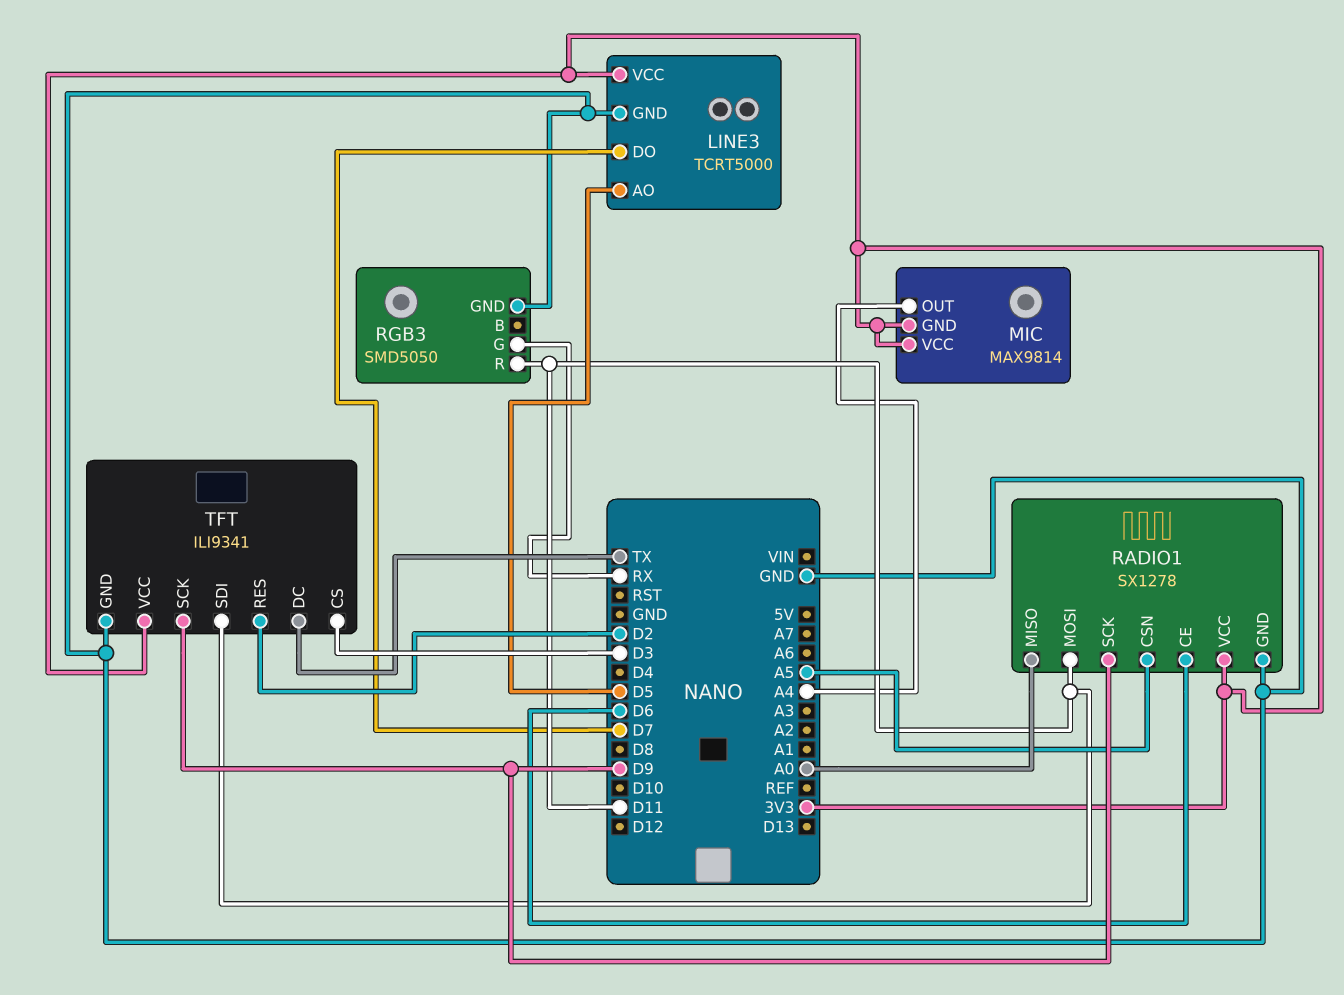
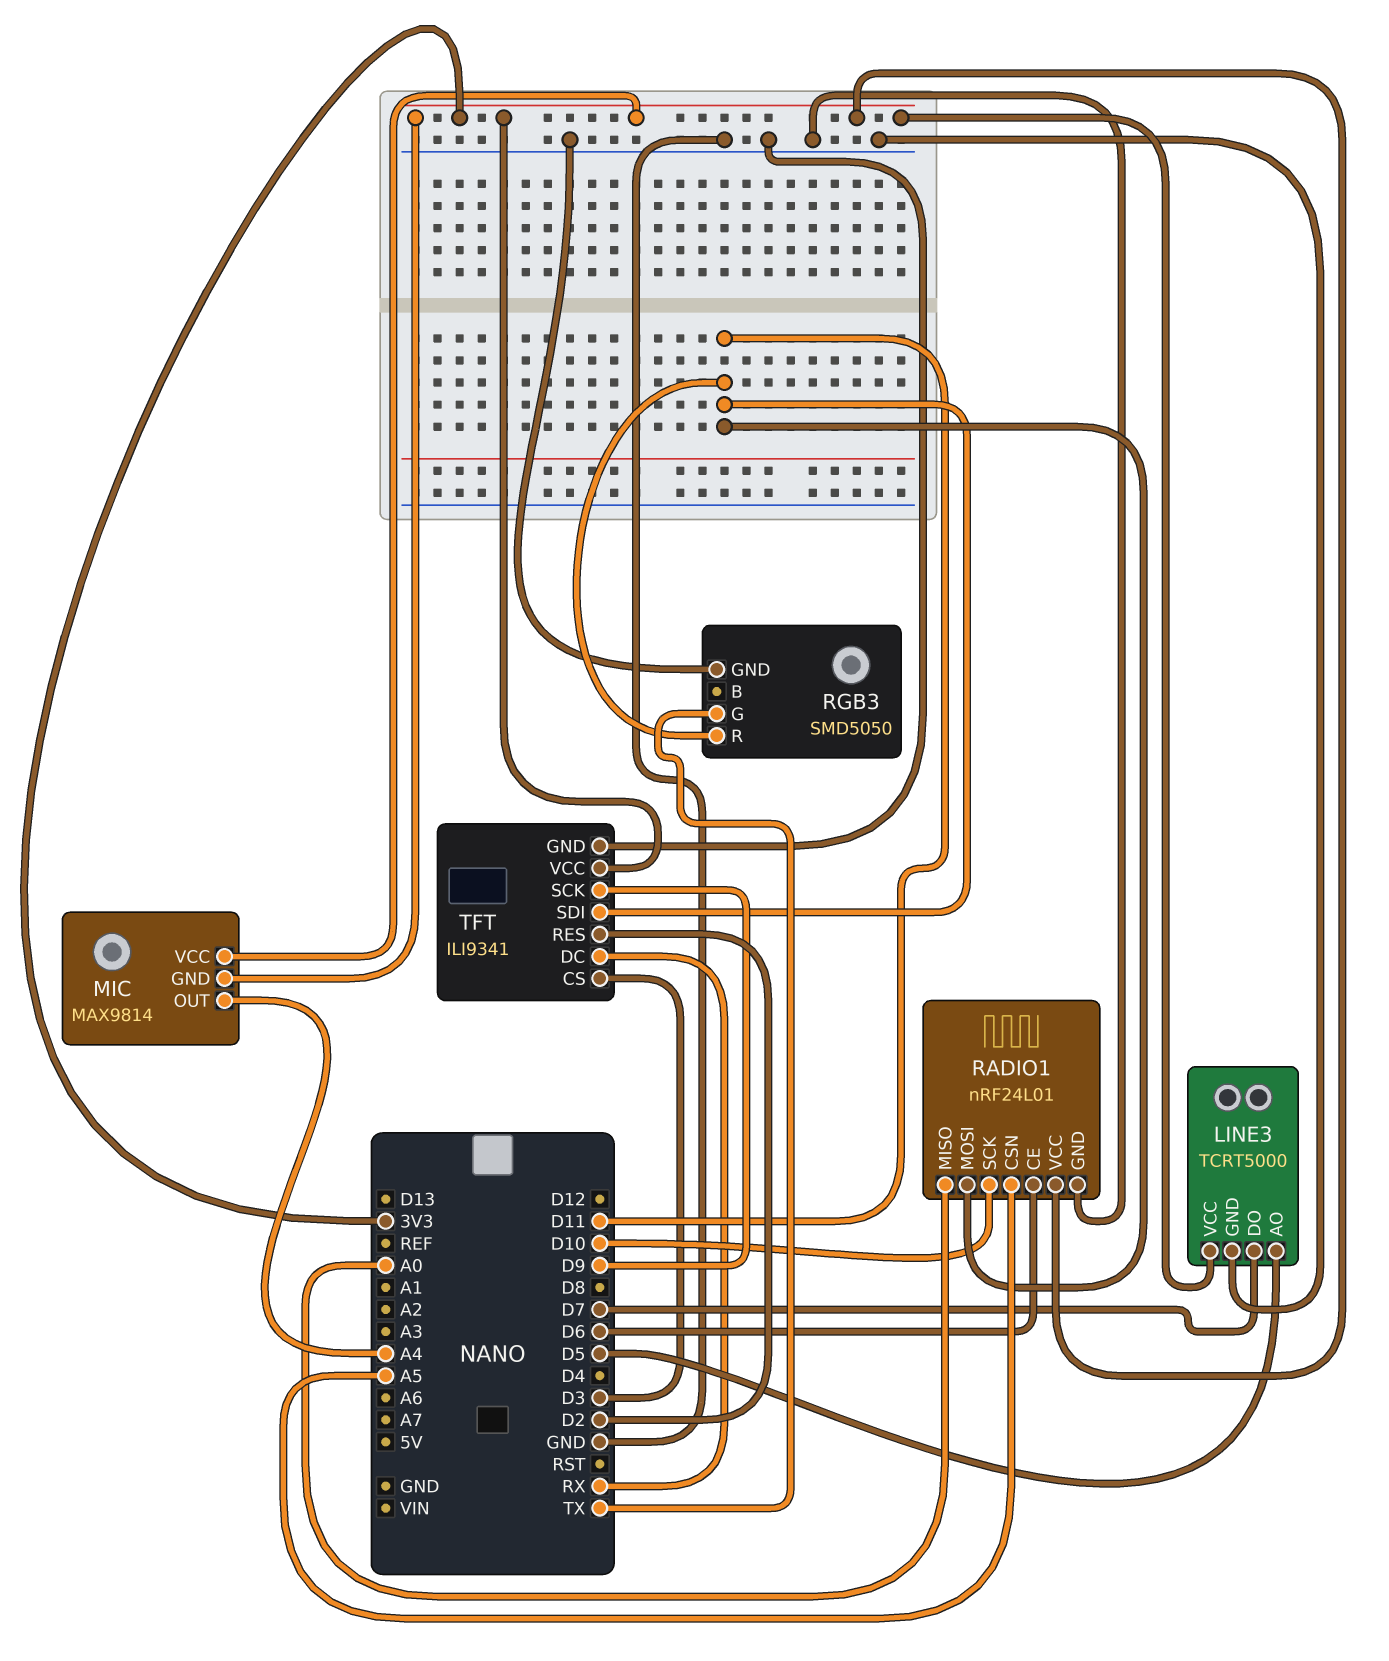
RADIO1: SX1278 -> nRF24L01
RADIO1 pin SCK: D9 -> D10
RGB3 pin G: RX -> TX
TFT pin DC: TX -> RX

